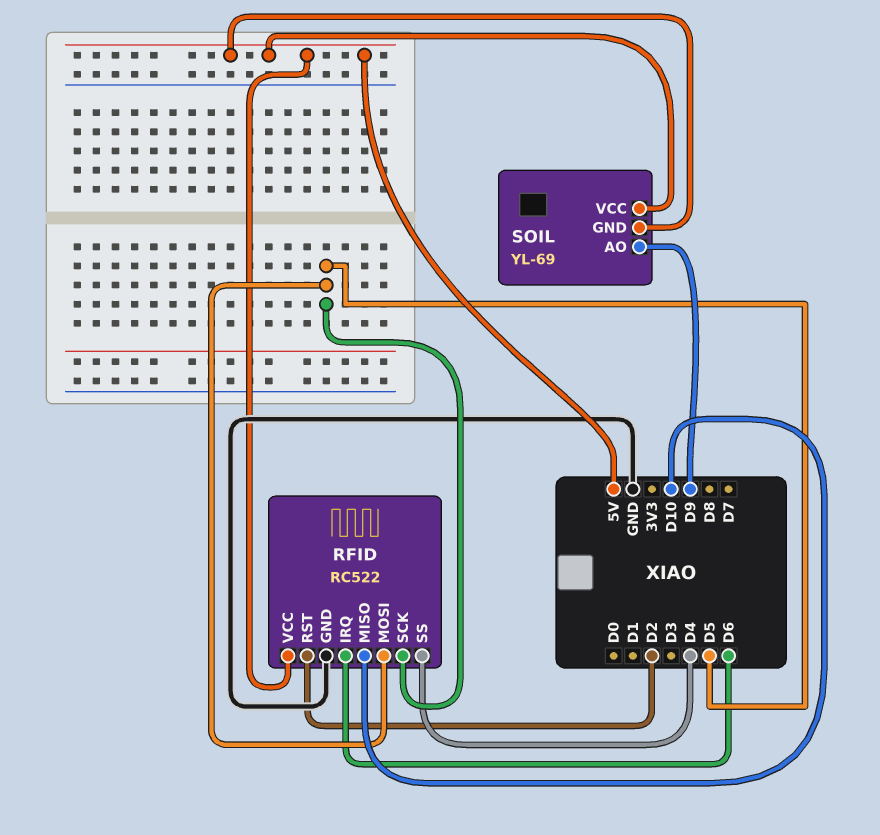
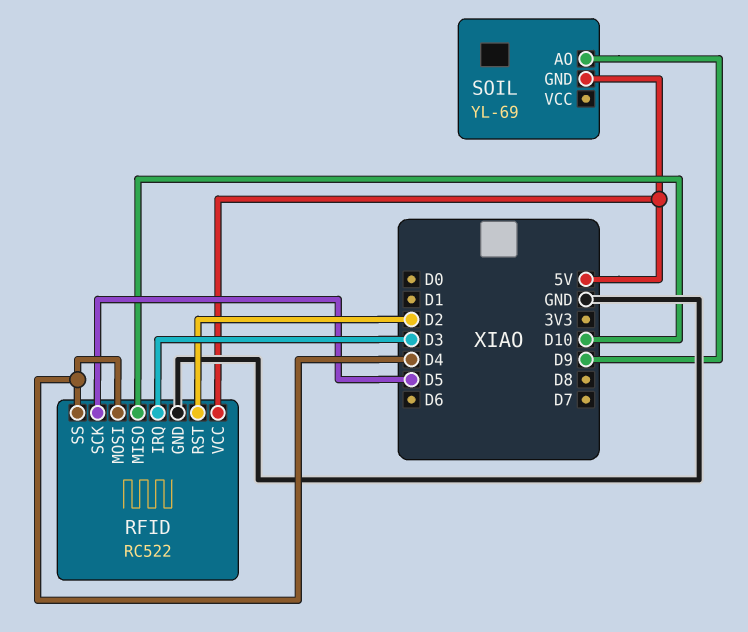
RFID pin IRQ: D6 -> D3
RFID pin MOSI: D5 -> D4
SOIL pin VCC: 5V -> none

